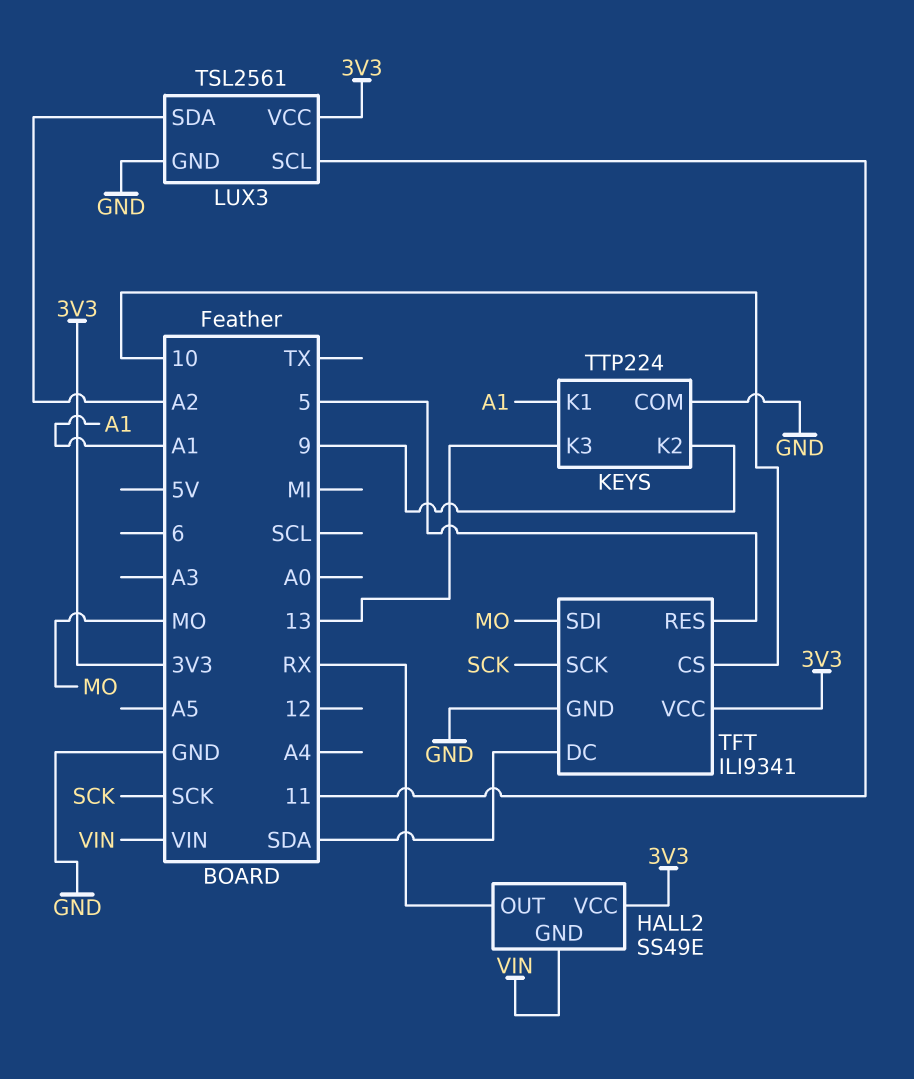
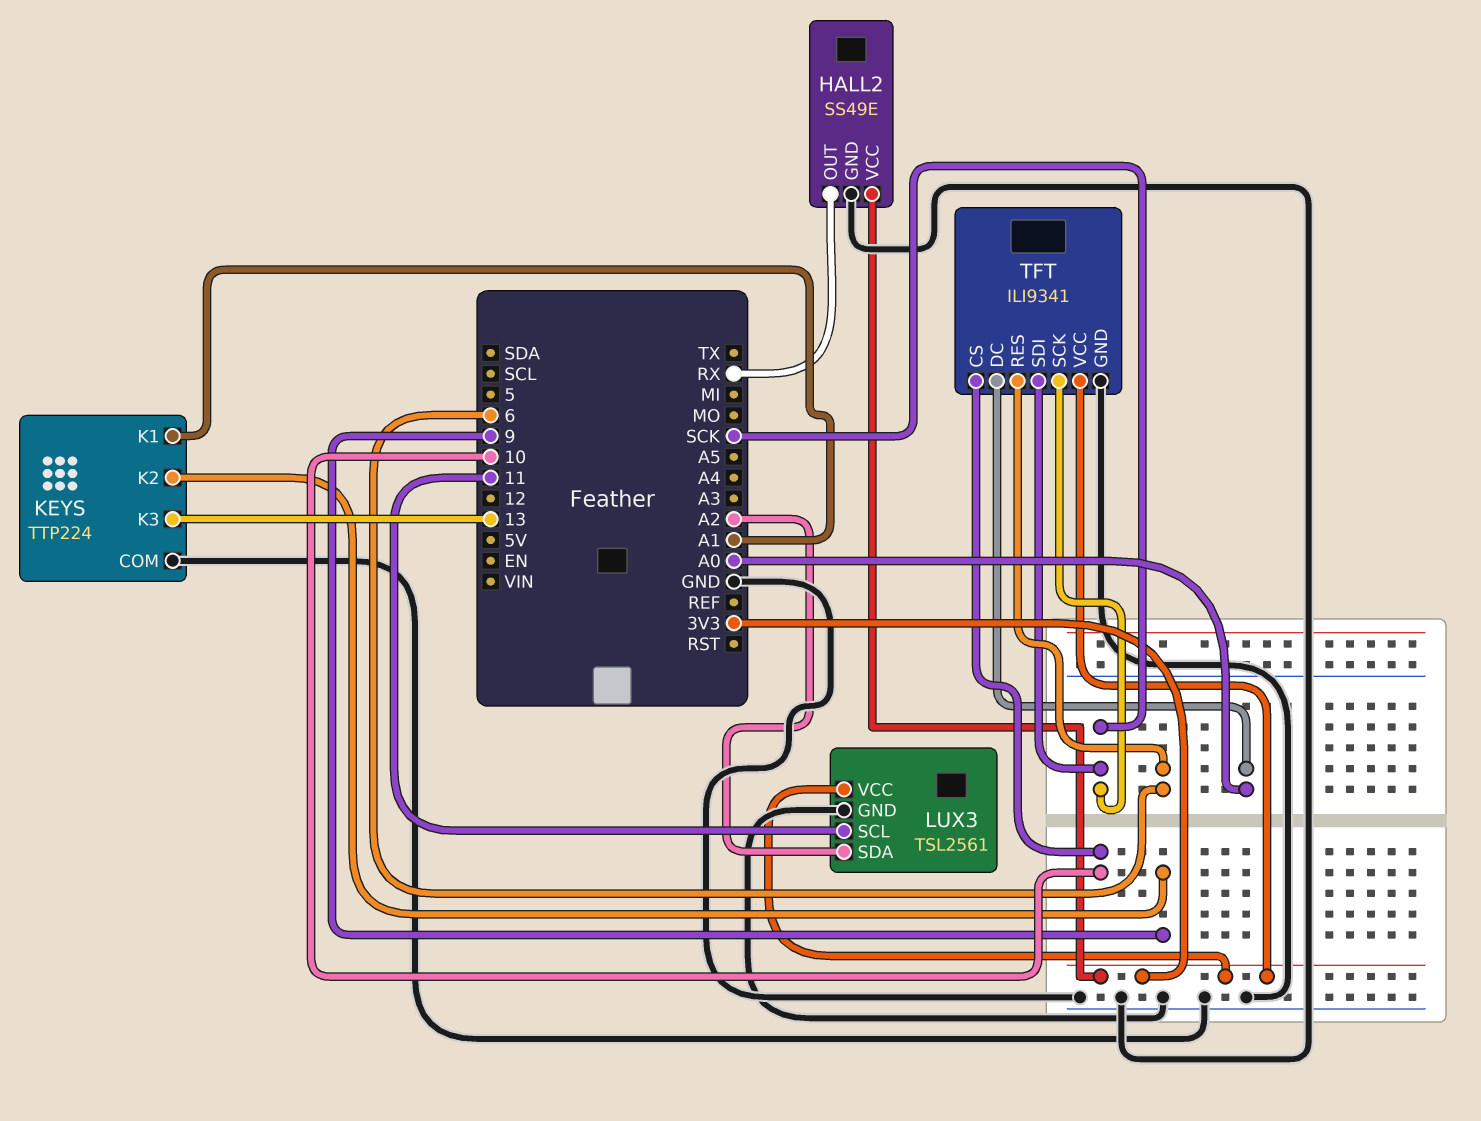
HALL2 pin GND: VIN -> GND
TFT pin DC: SDA -> A0
TFT pin RES: 5 -> 6
TFT pin SDI: MO -> SCK

